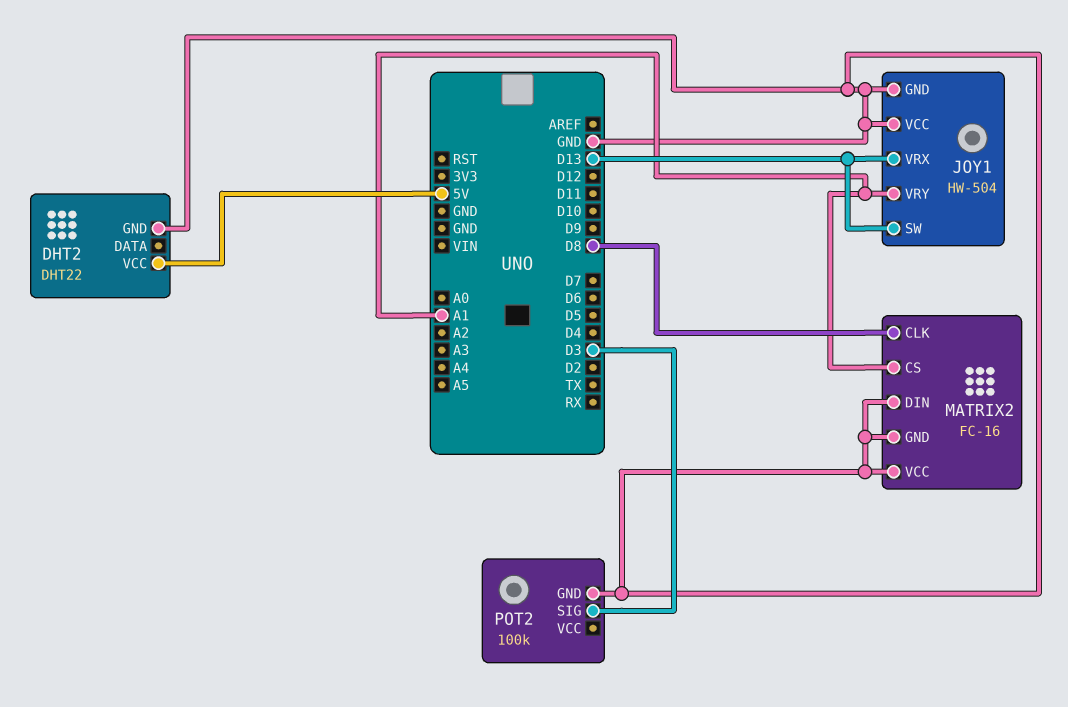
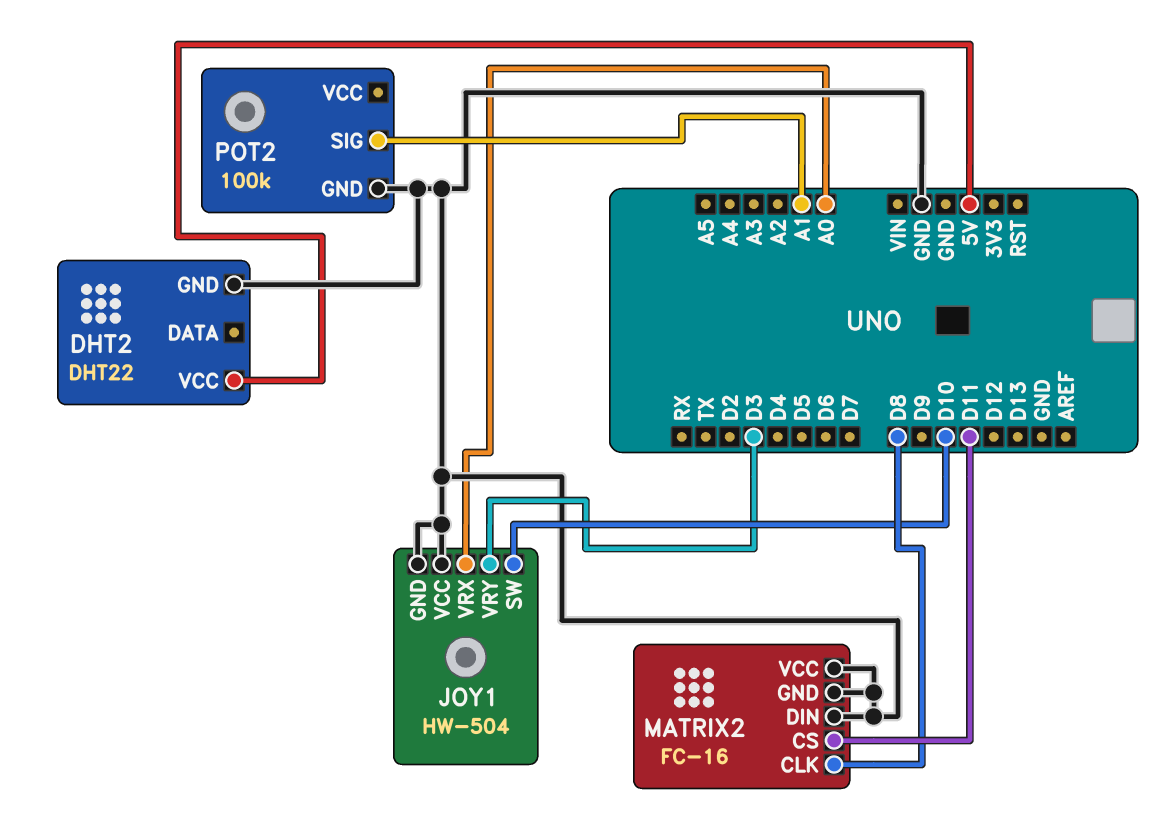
JOY1 pin SW: D13 -> D10
JOY1 pin VRX: D13 -> A0
JOY1 pin VRY: A1 -> D3
MATRIX2 pin CS: A1 -> D11
POT2 pin SIG: D3 -> A1

